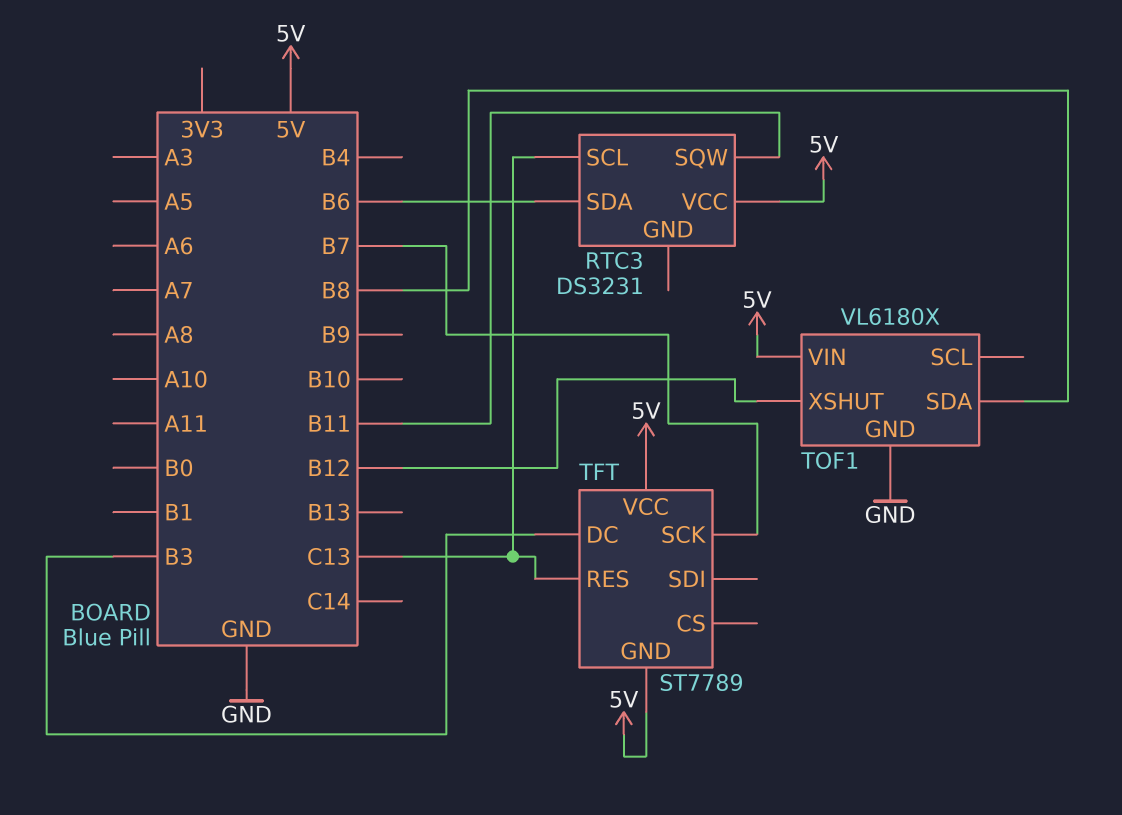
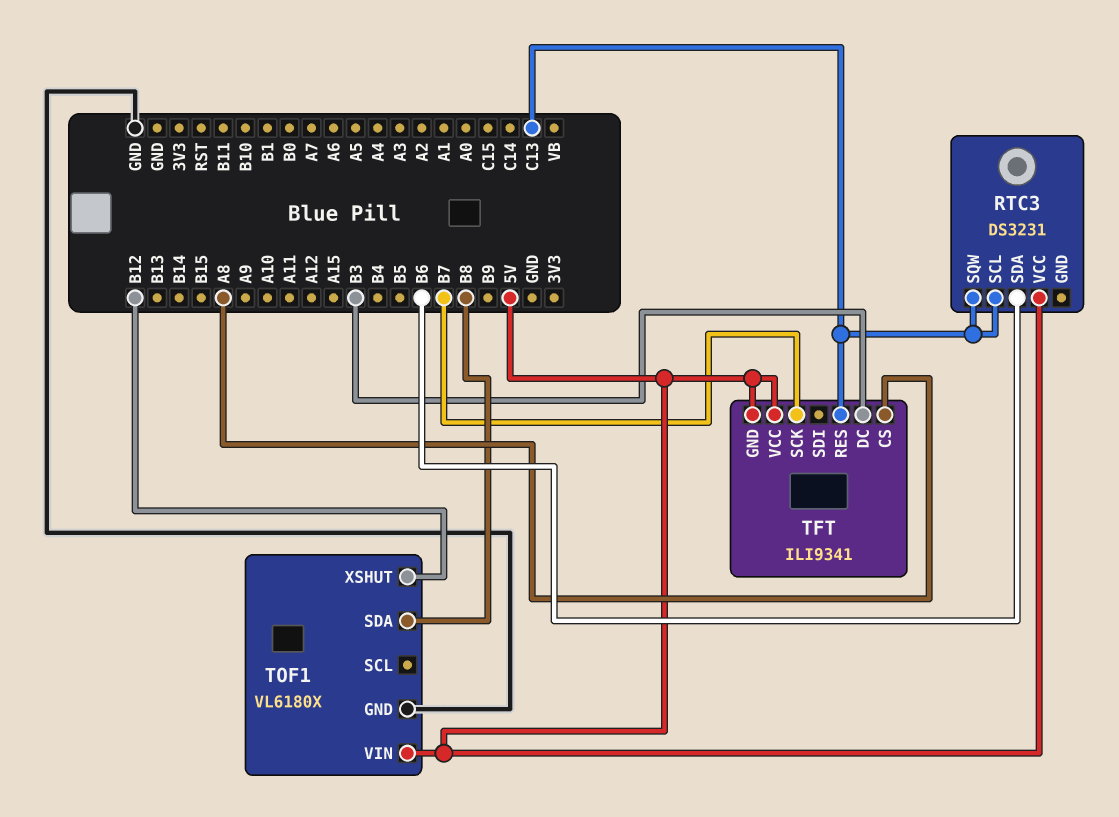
RTC3 pin SQW: B11 -> C13
TFT: ST7789 -> ILI9341
TFT pin CS: none -> A8

